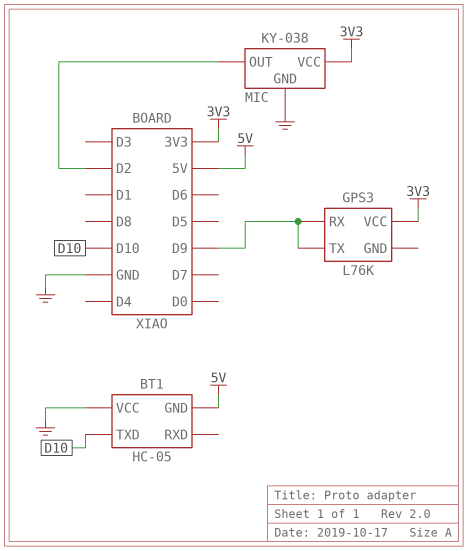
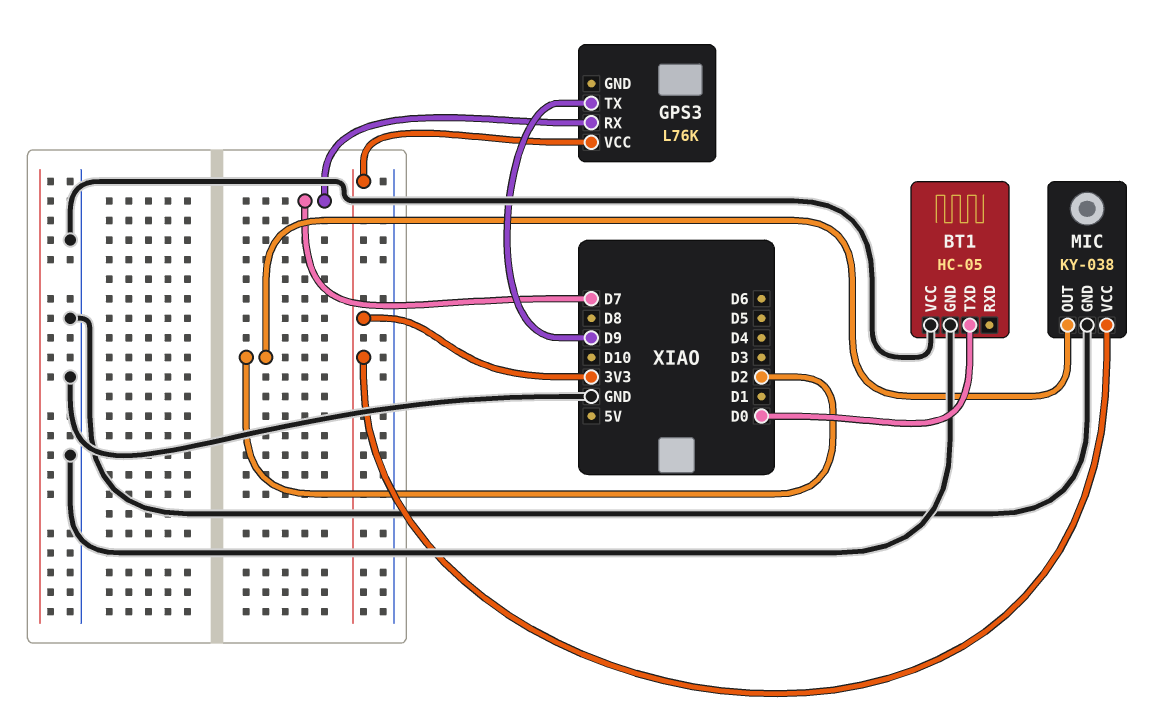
BT1 pin GND: 5V -> GND
BT1 pin TXD: D10 -> D0
GPS3 pin RX: D9 -> D7

